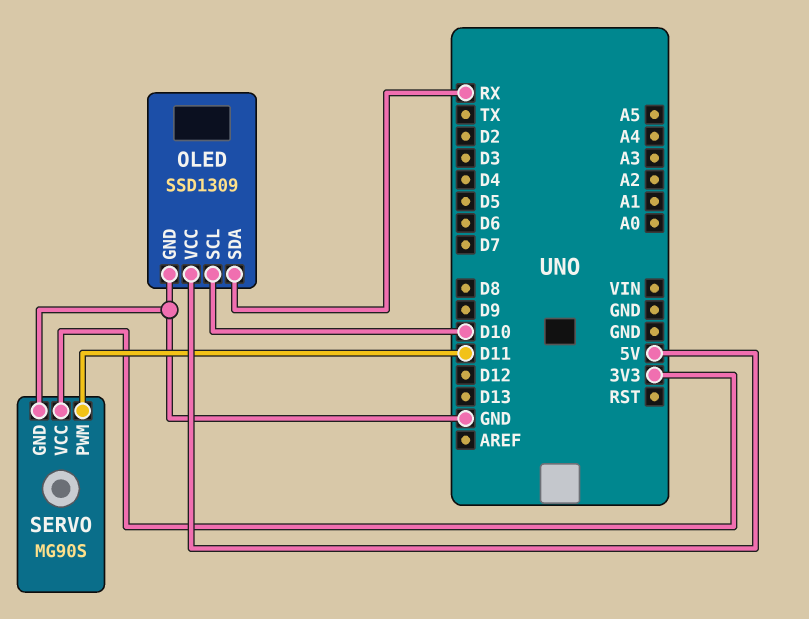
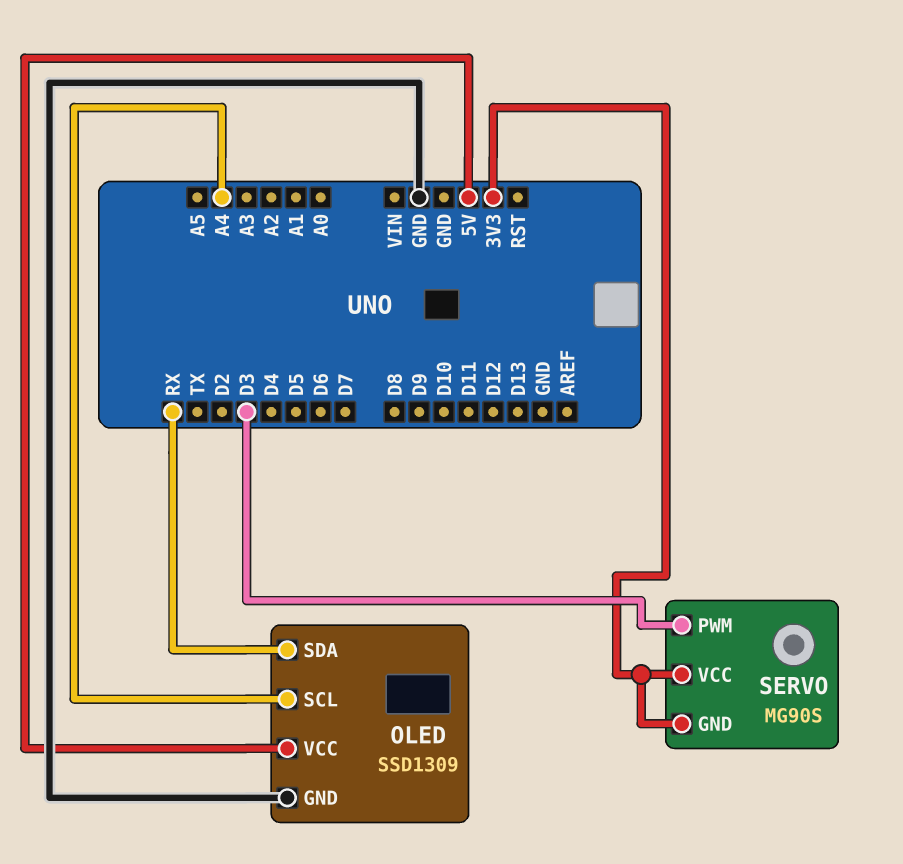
OLED pin SCL: D10 -> A4
SERVO pin GND: GND -> 3V3
SERVO pin PWM: D11 -> D3

